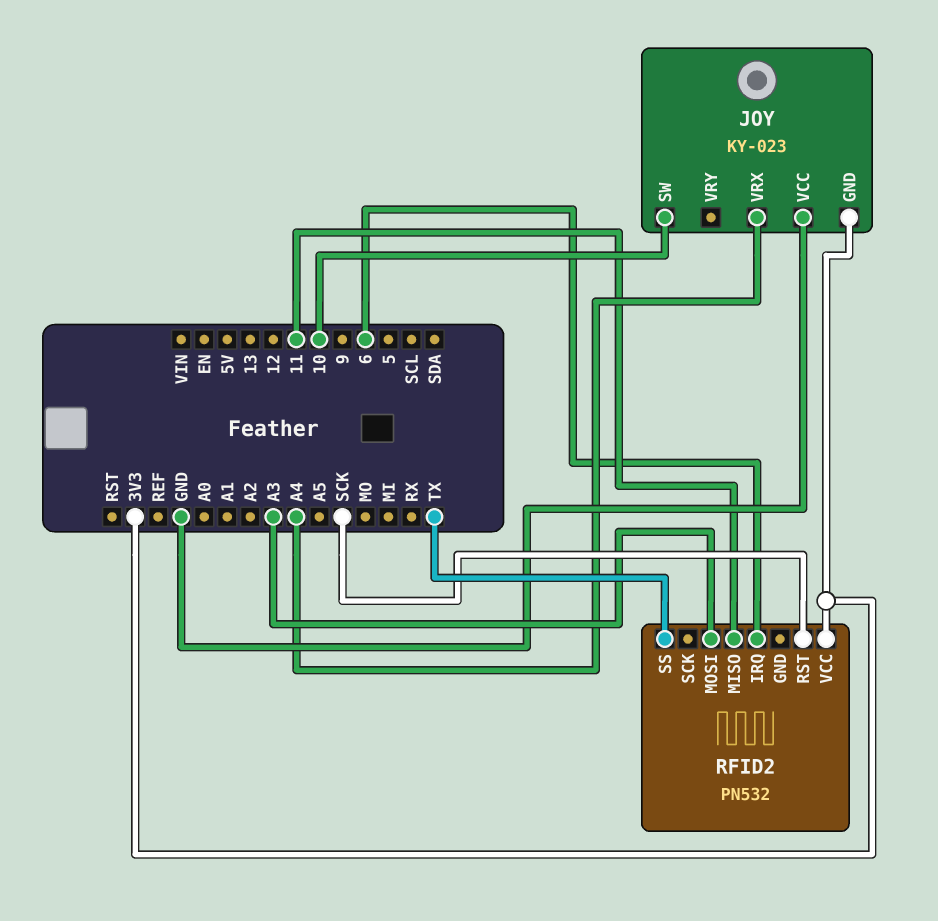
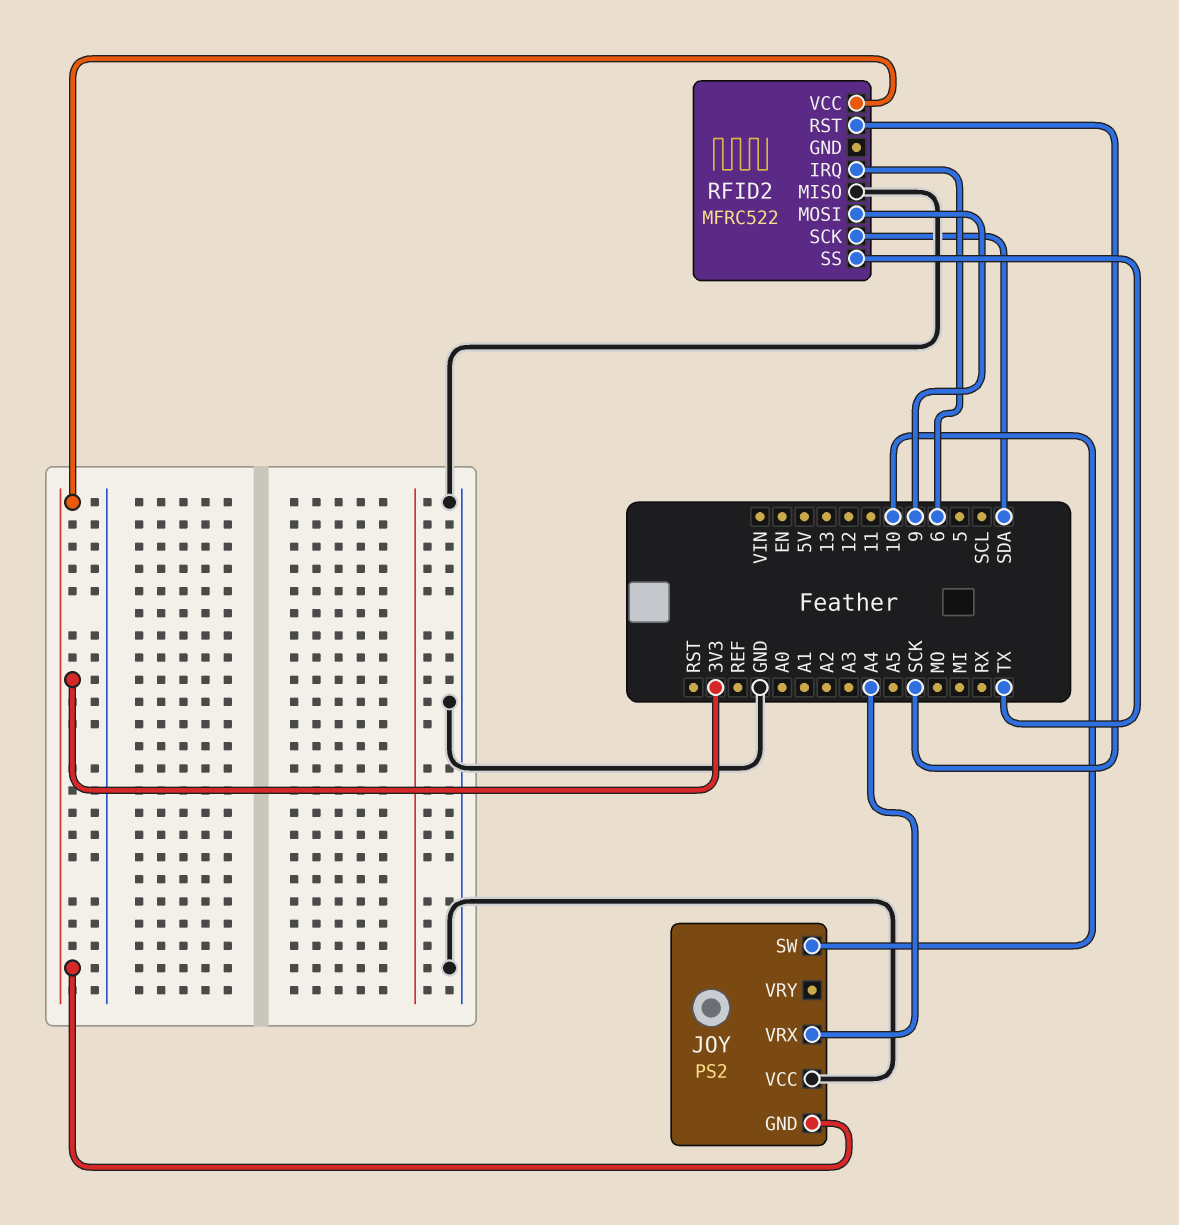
JOY: KY-023 -> PS2
RFID2: PN532 -> MFRC522
RFID2 pin MISO: 11 -> GND
RFID2 pin MOSI: A3 -> 9
RFID2 pin SCK: none -> SDA

